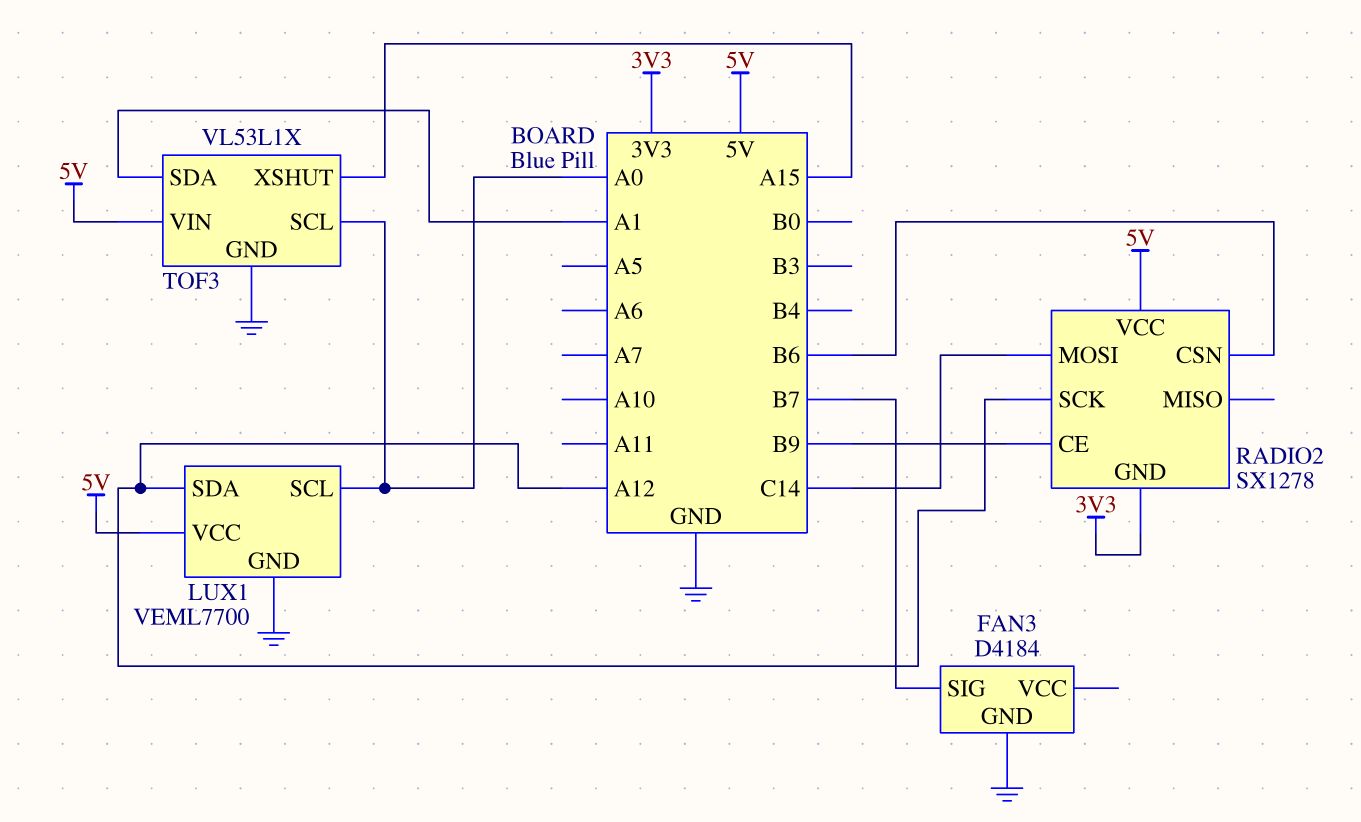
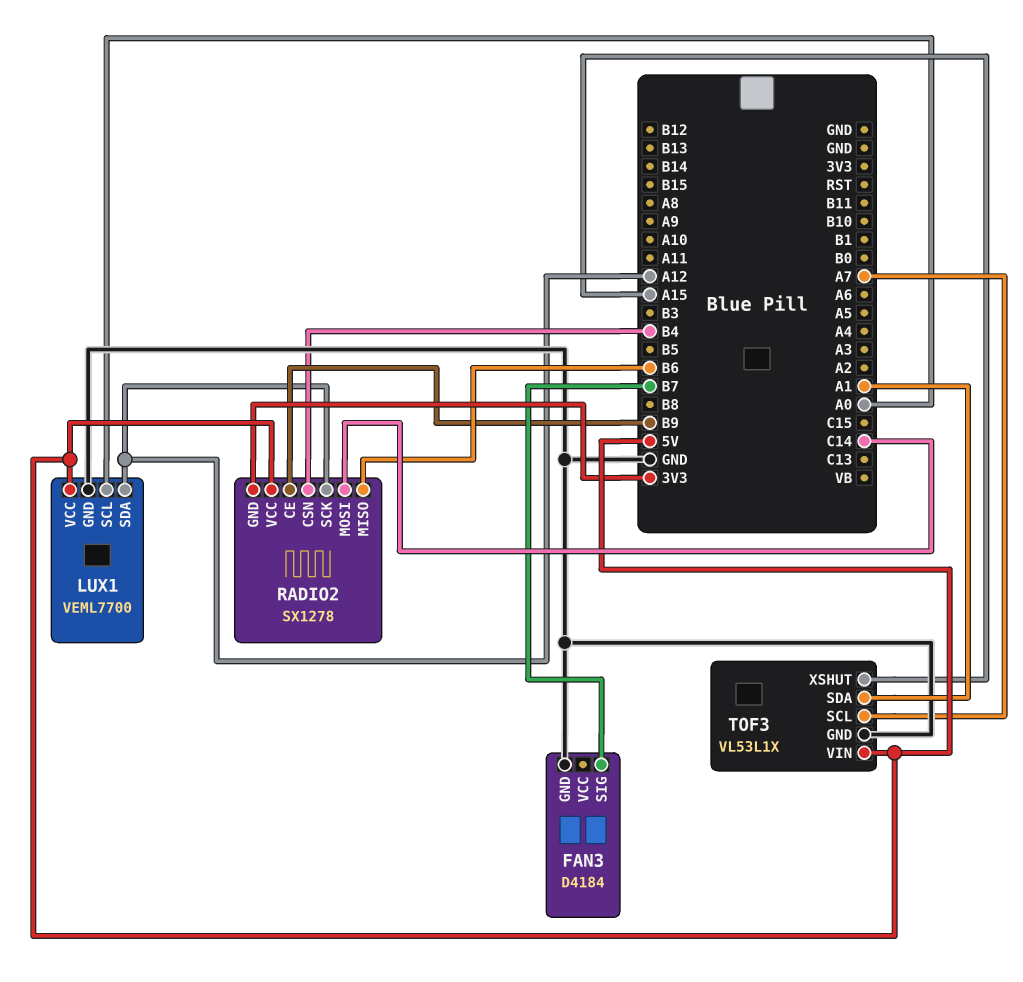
RADIO2 pin CSN: B6 -> B4
RADIO2 pin MISO: none -> B6
TOF3 pin SCL: A0 -> A7

